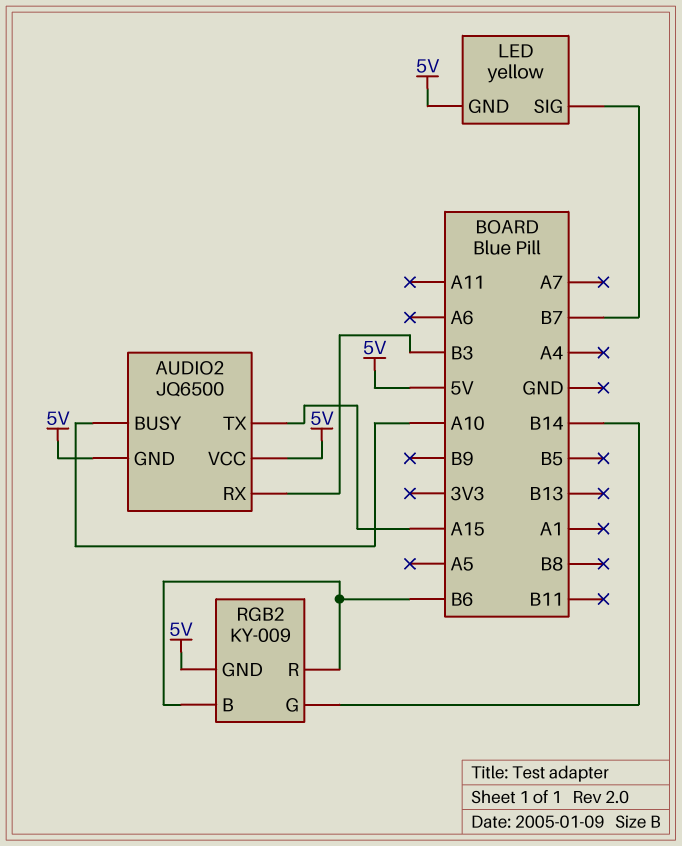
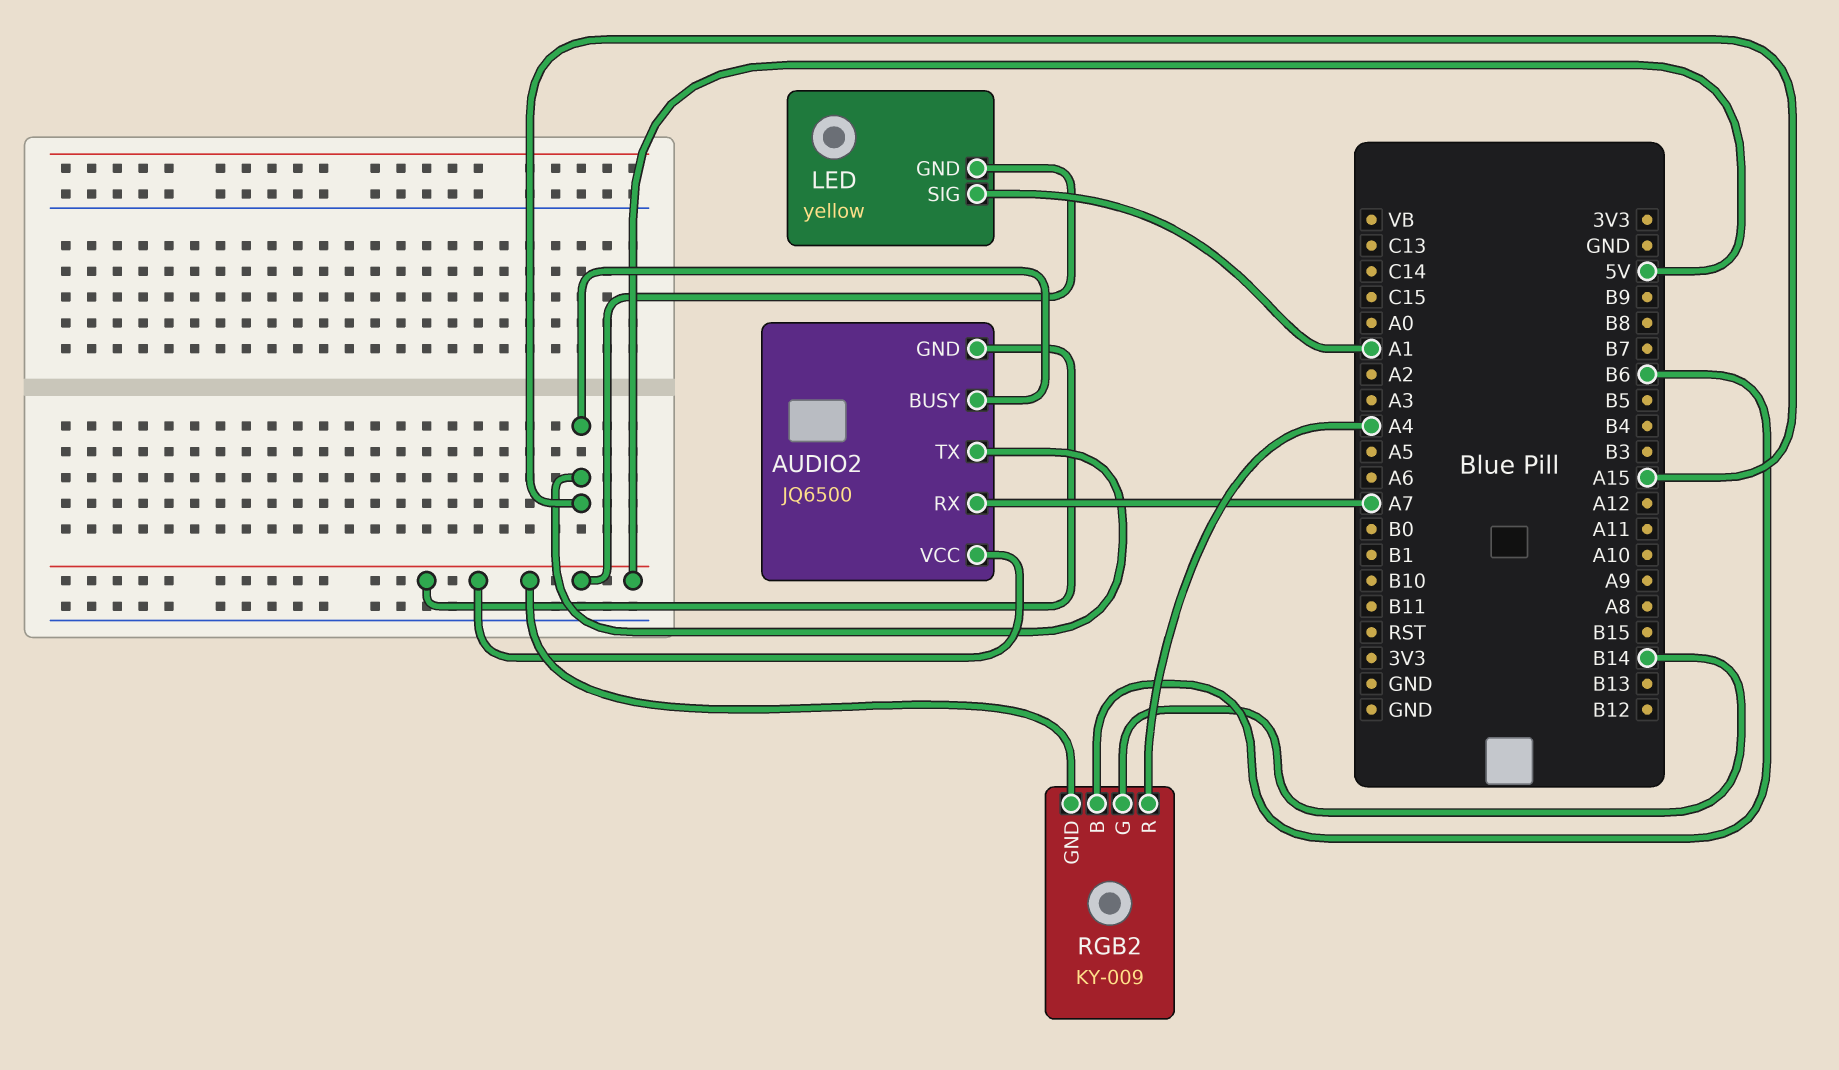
AUDIO2 pin BUSY: A10 -> A15
AUDIO2 pin RX: B3 -> A7
LED pin SIG: B7 -> A1
RGB2 pin R: B6 -> A4

